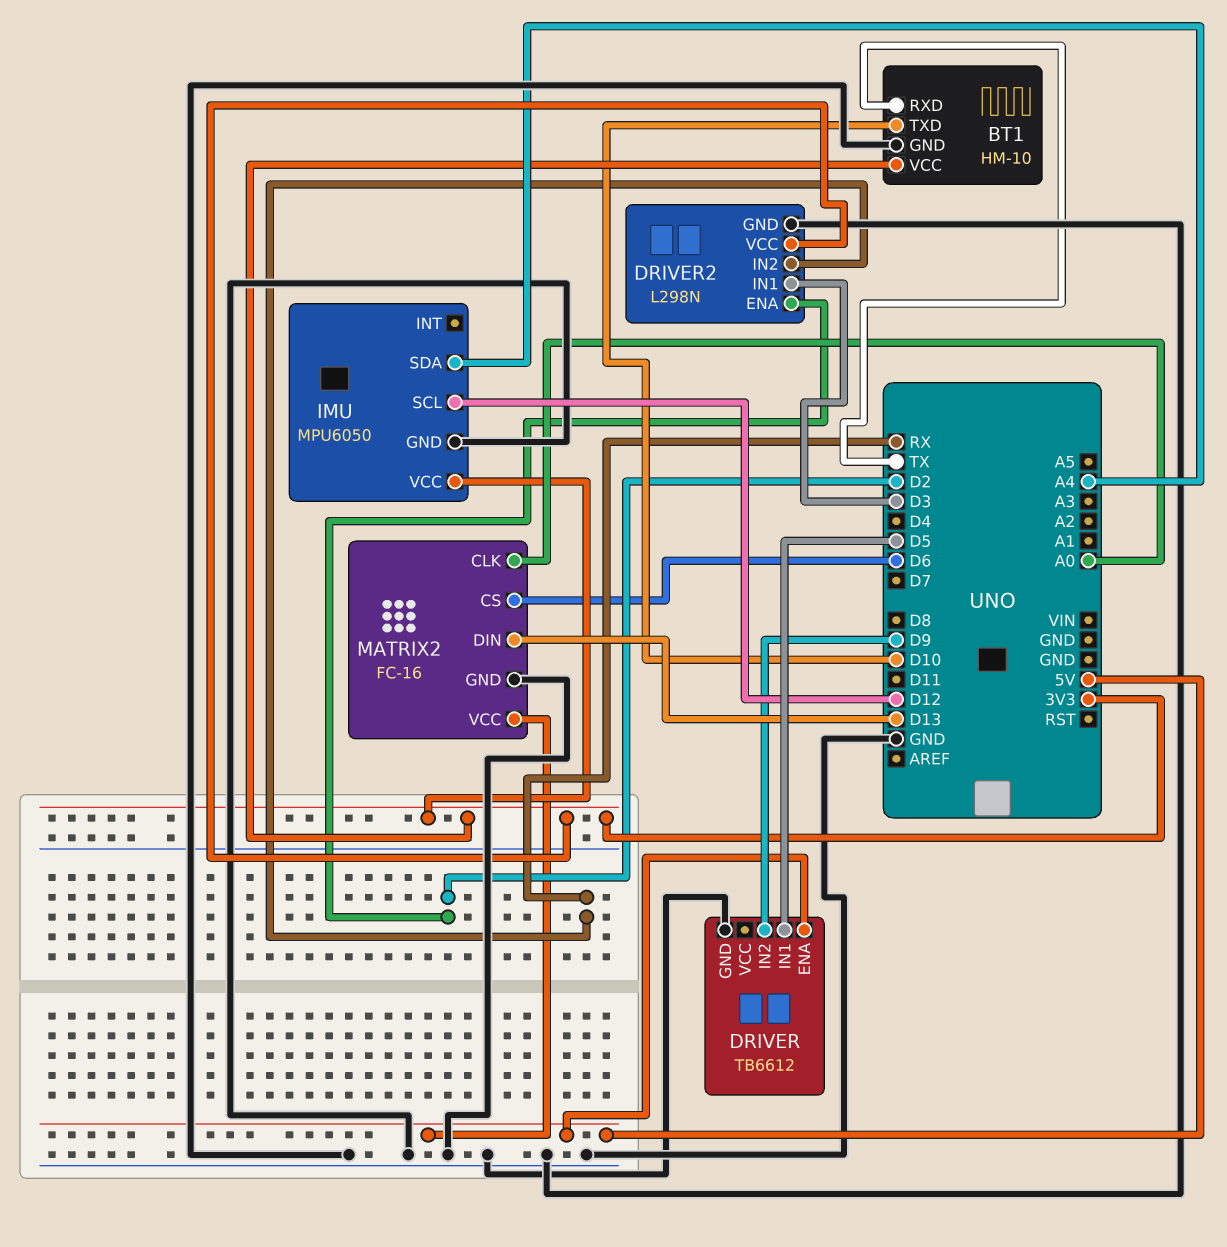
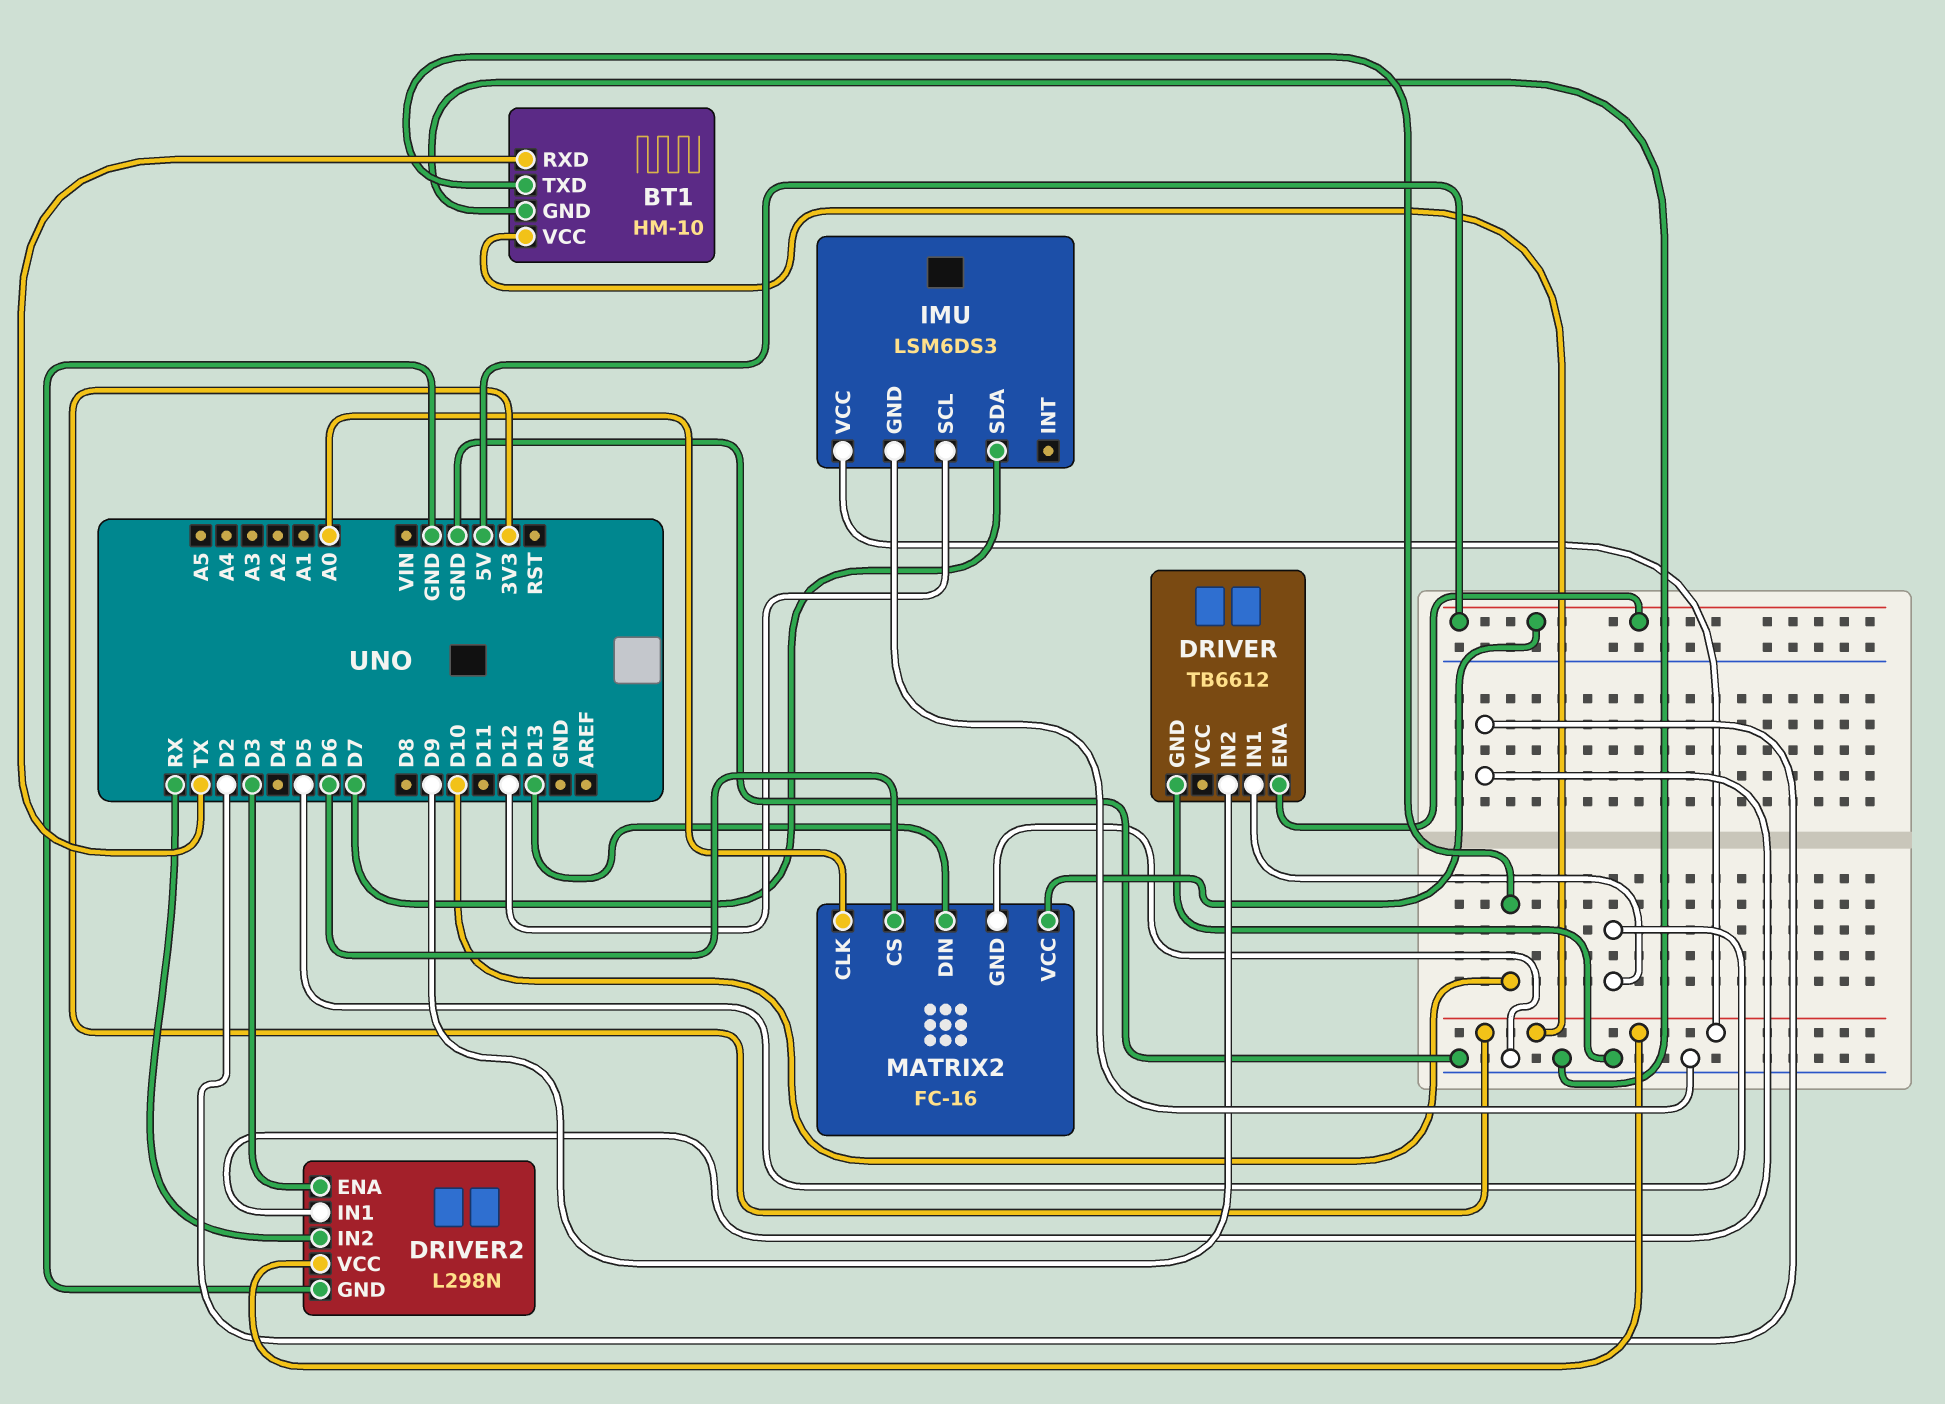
DRIVER2 pin ENA: D2 -> D3
DRIVER2 pin IN1: D3 -> D2
IMU: MPU6050 -> LSM6DS3
IMU pin SDA: A4 -> D7

